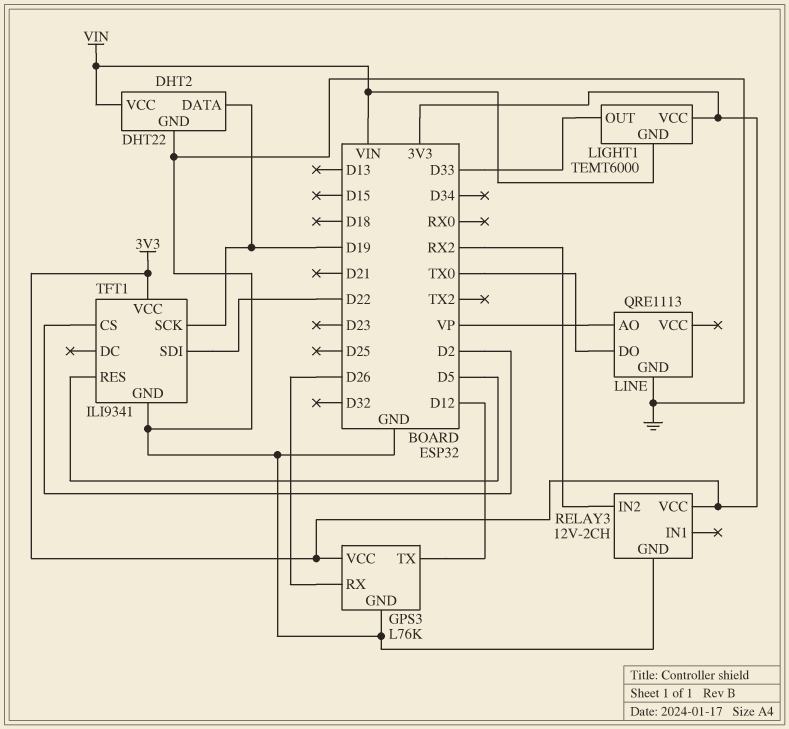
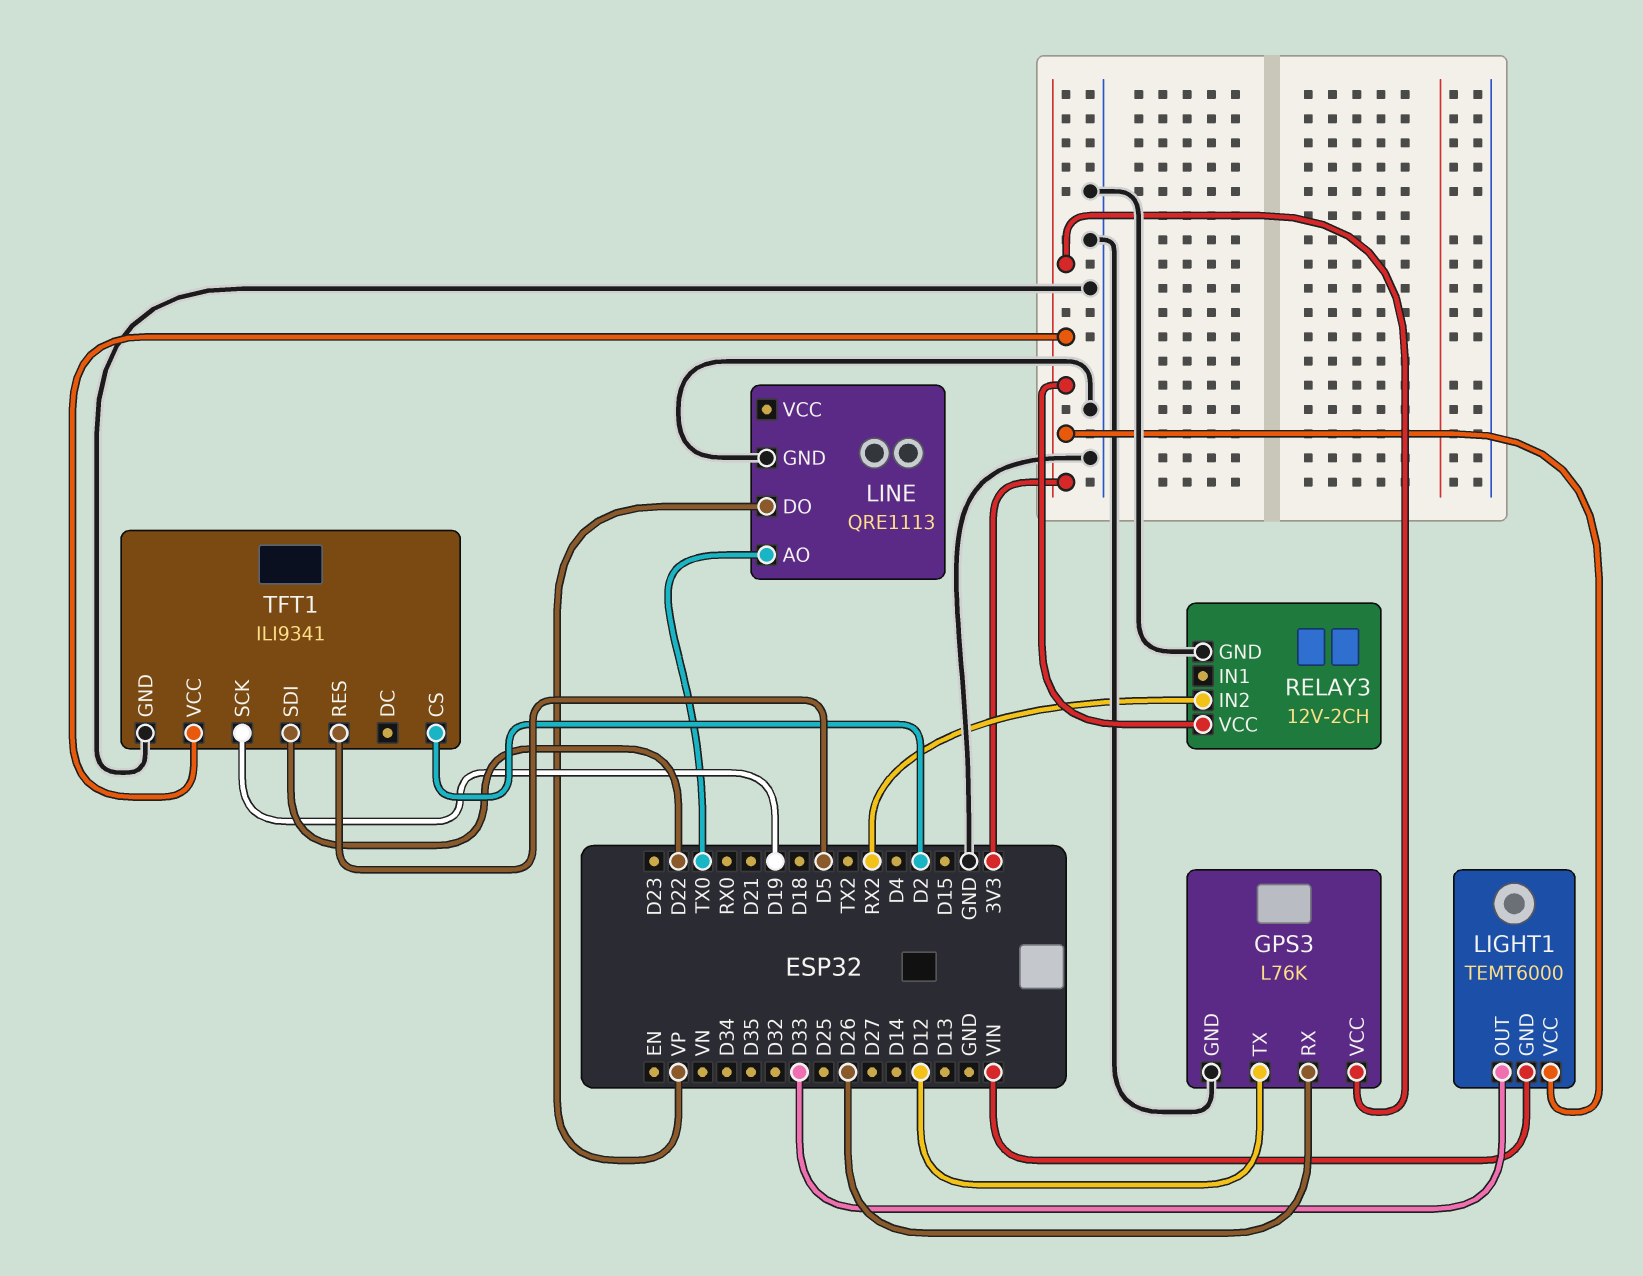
DHT2: DHT22 -> none
DHT2 pin DATA: D19 -> none
DHT2 pin GND: GND -> none
DHT2 pin VCC: VIN -> none
LINE pin AO: VP -> TX0
LINE pin DO: TX0 -> VP

